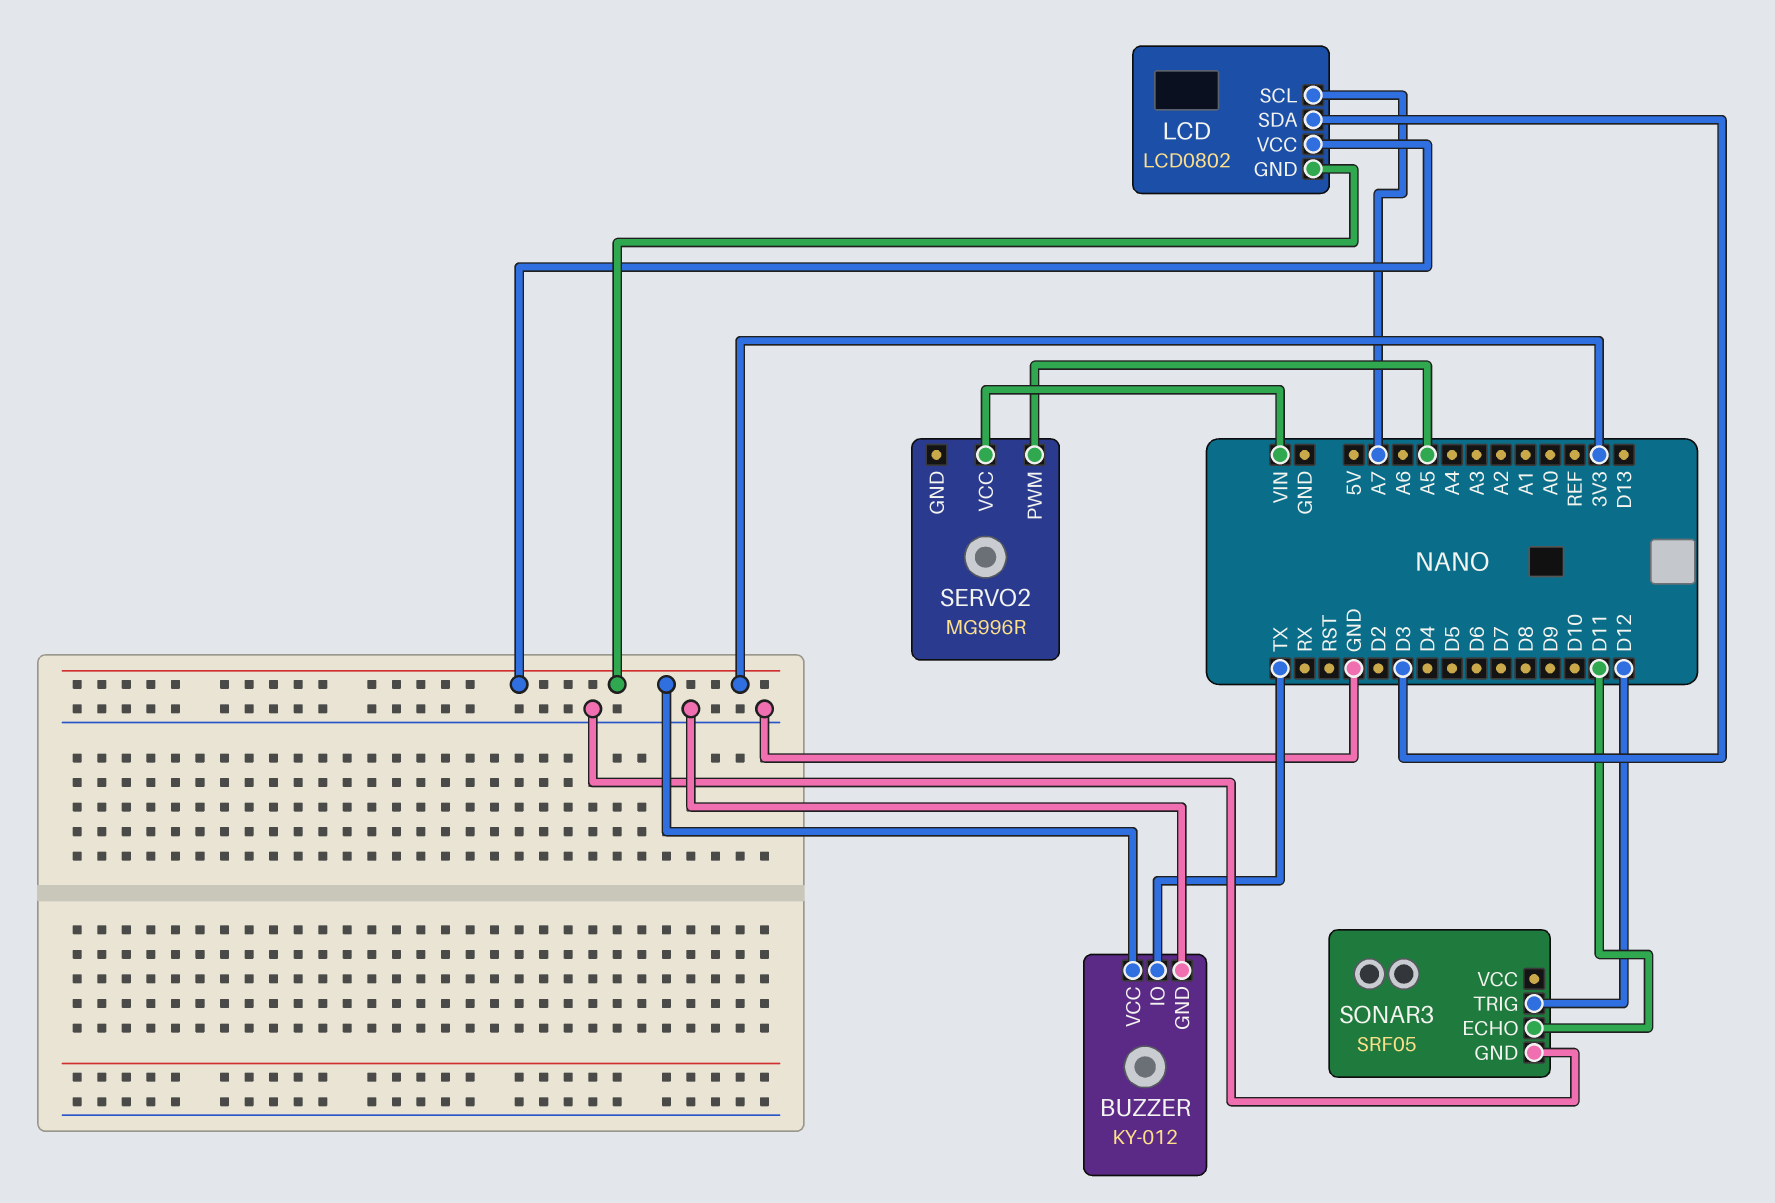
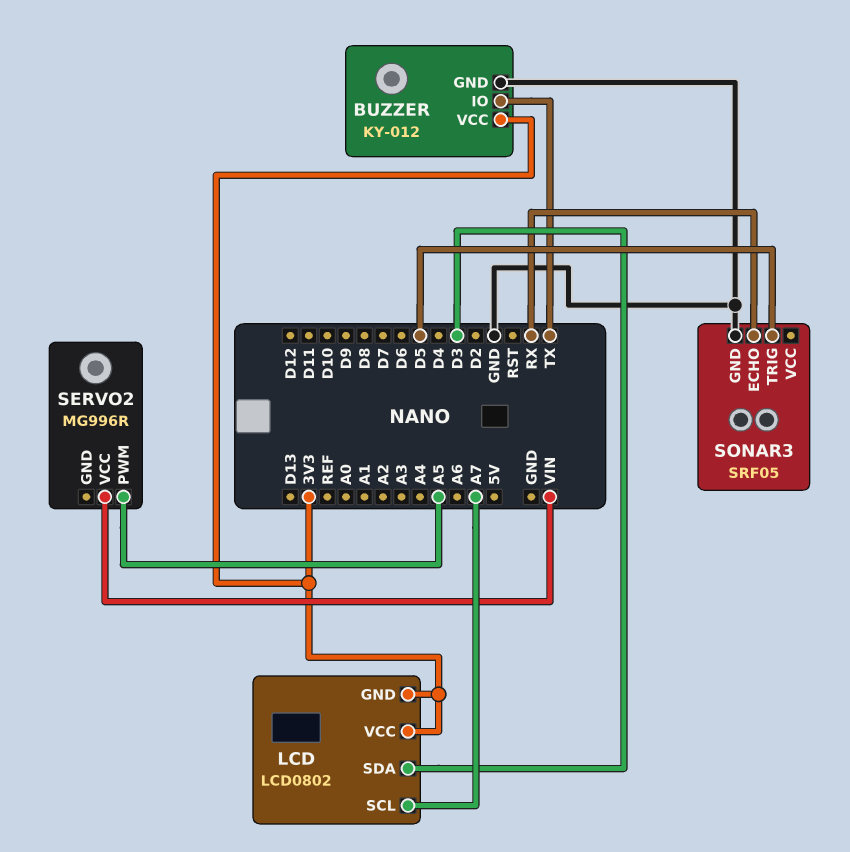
SONAR3 pin ECHO: D11 -> RX
SONAR3 pin TRIG: D12 -> D5

